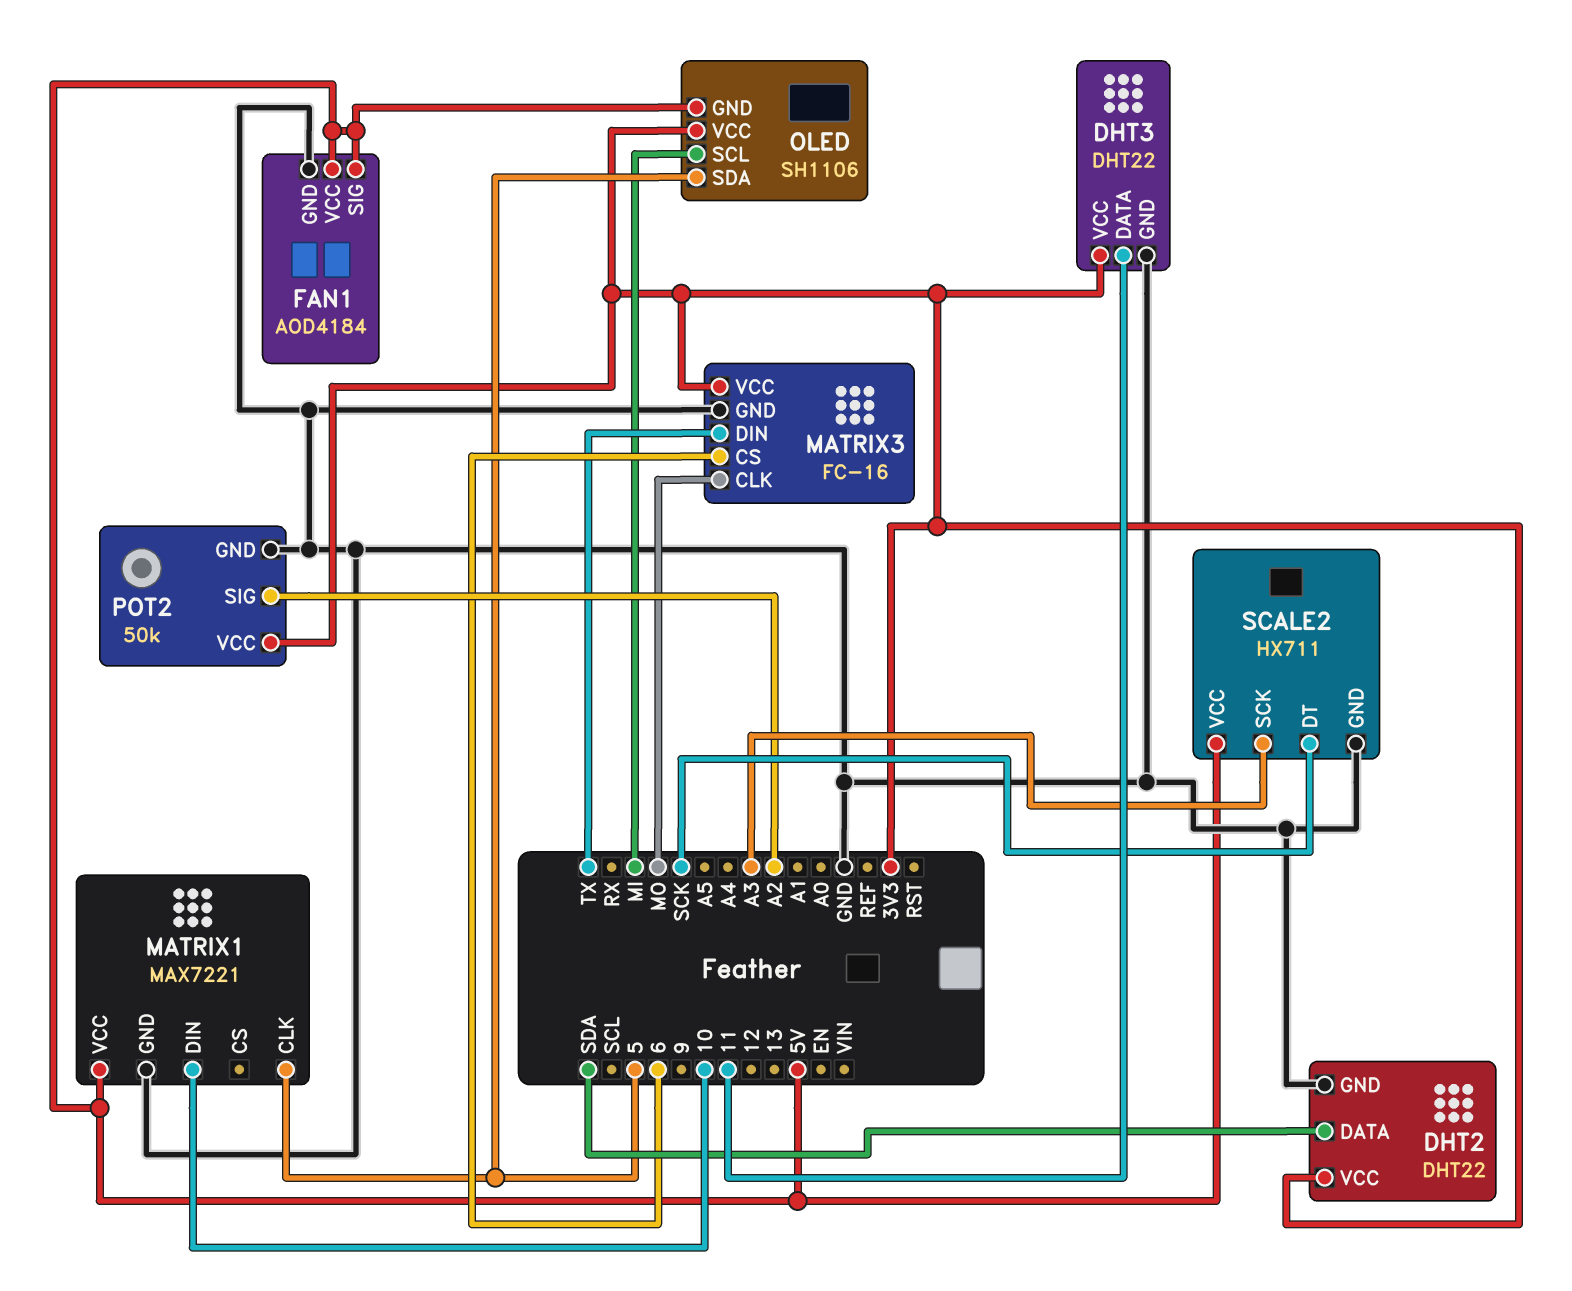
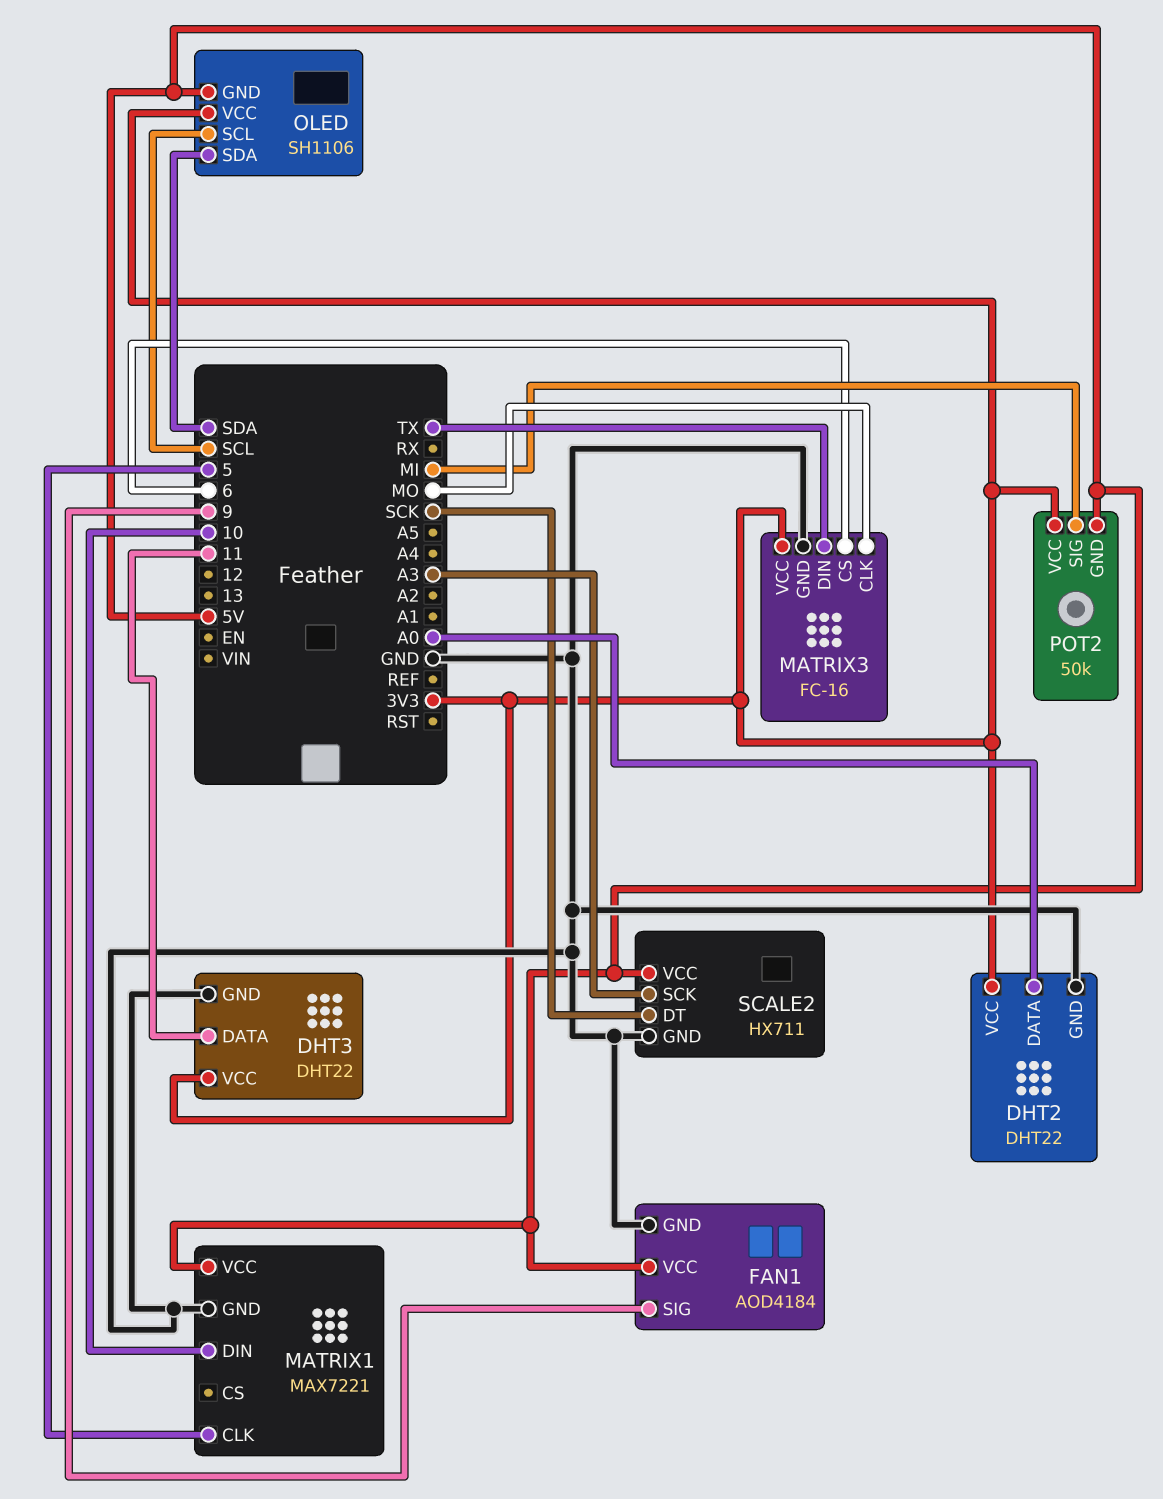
DHT2 pin DATA: SDA -> A0
FAN1 pin SIG: 5V -> 9
OLED pin SCL: MI -> SCL
OLED pin SDA: 5 -> SDA
POT2 pin GND: GND -> 5V
POT2 pin SIG: A2 -> MI

